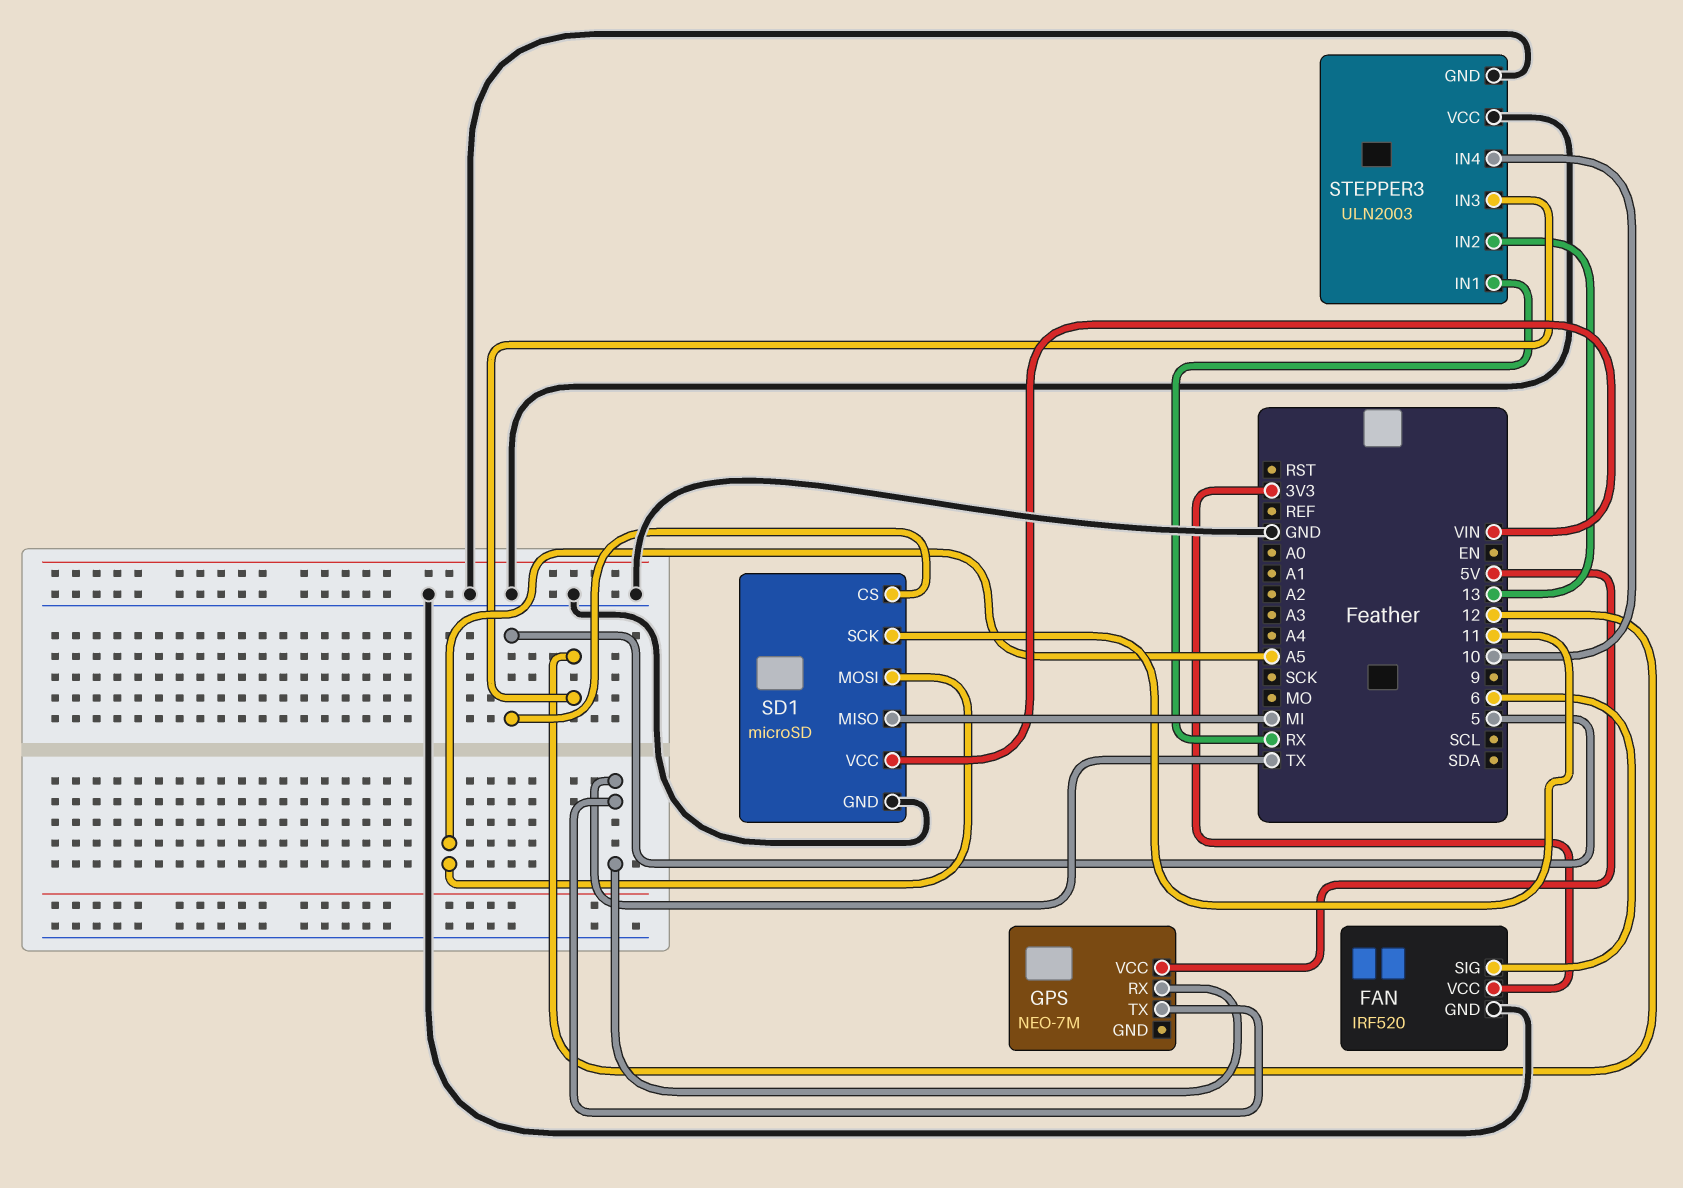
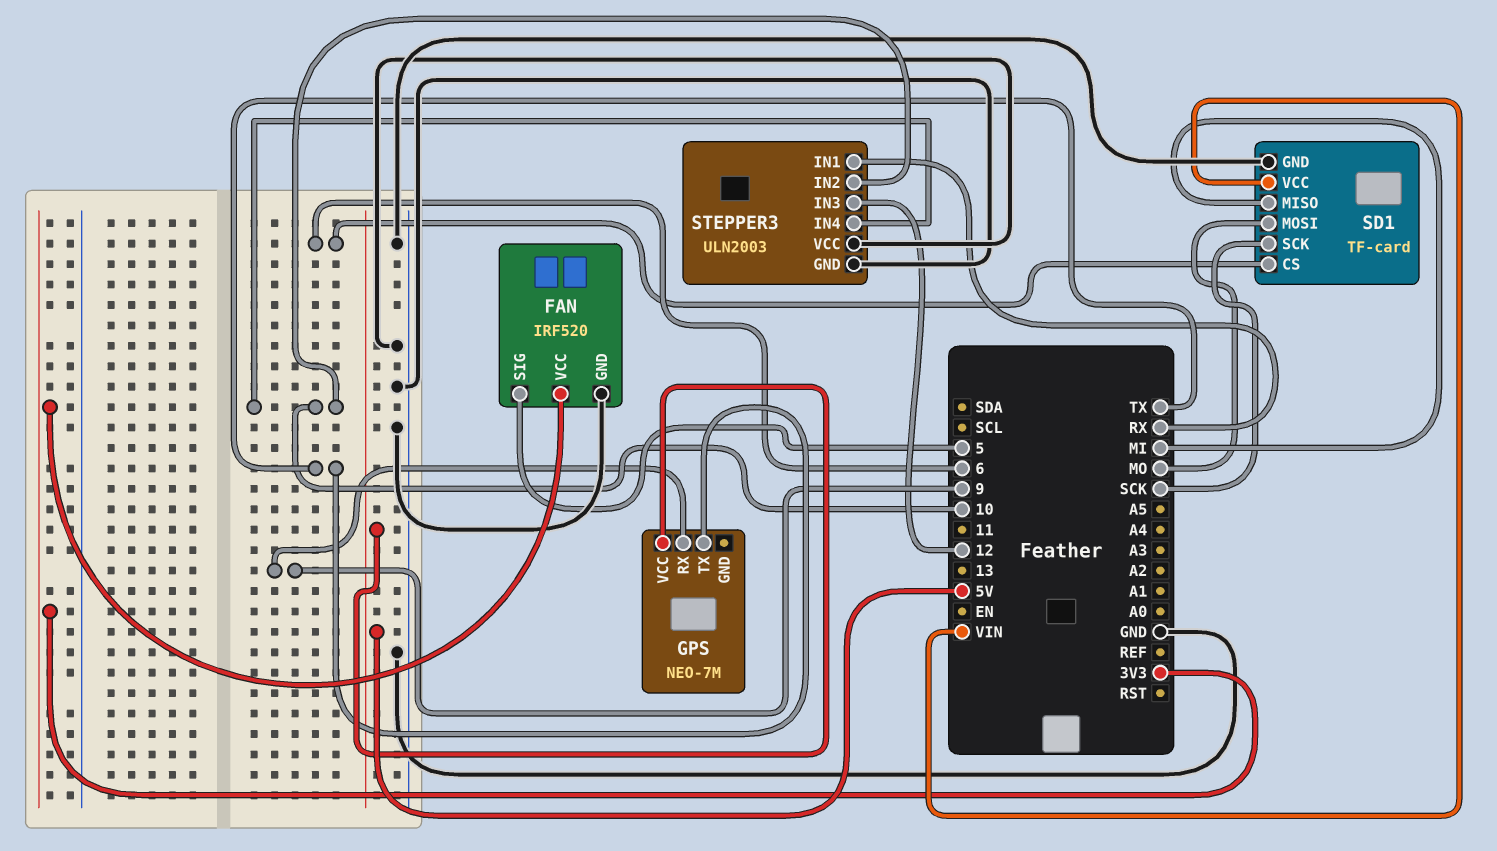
FAN pin SIG: 6 -> 5
GPS pin RX: TX -> 9
SD1: microSD -> TF-card
SD1 pin CS: 5 -> 6
SD1 pin MOSI: A5 -> MO
SD1 pin SCK: 11 -> SCK
STEPPER3 pin IN2: 13 -> 10

